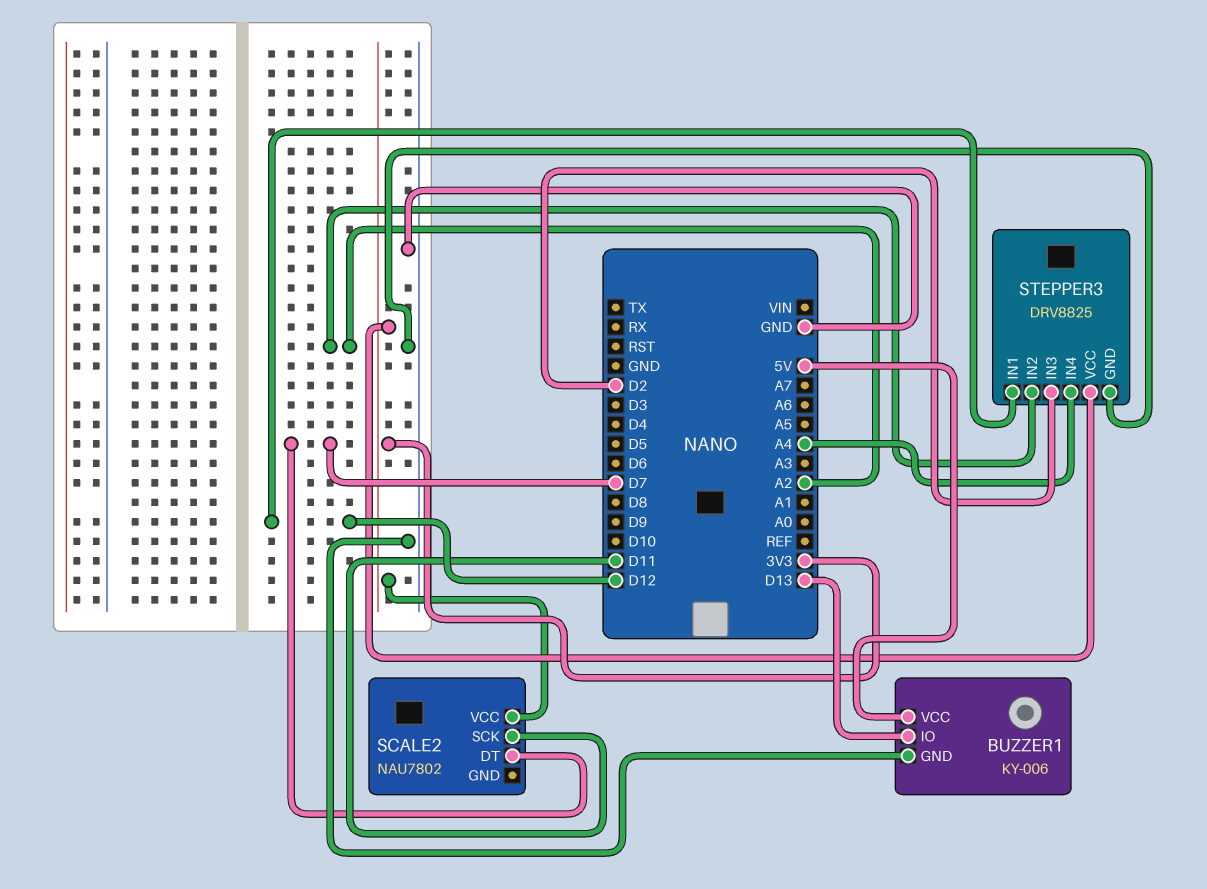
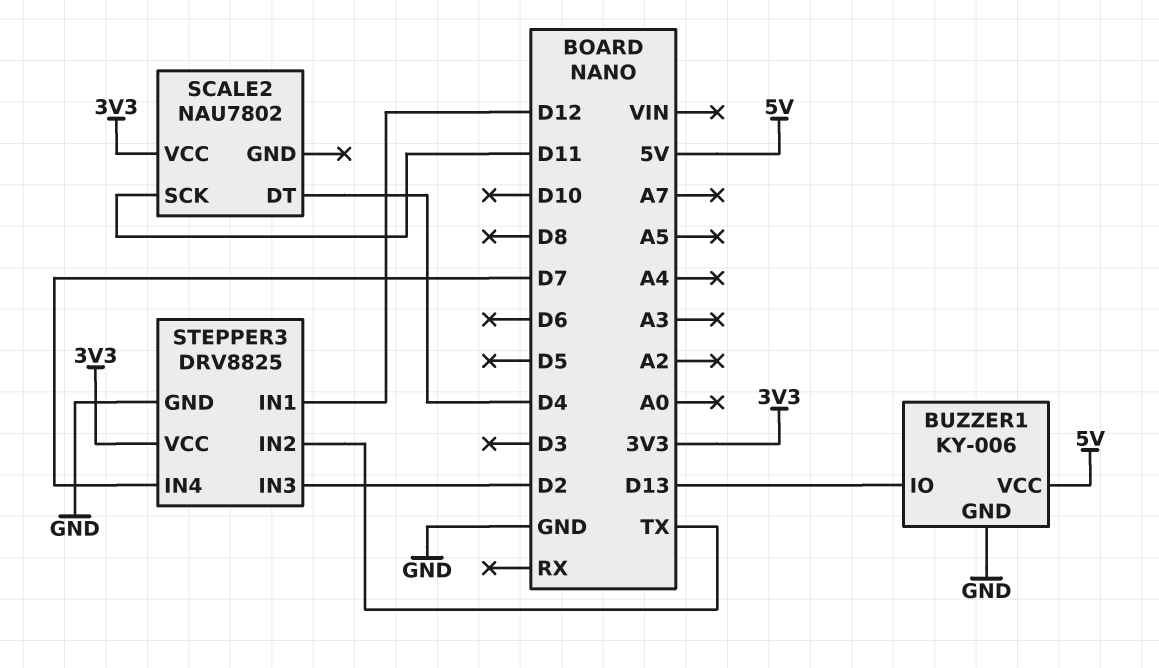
SCALE2 pin DT: D7 -> D4
STEPPER3 pin IN2: A2 -> TX
STEPPER3 pin IN4: A4 -> D7

